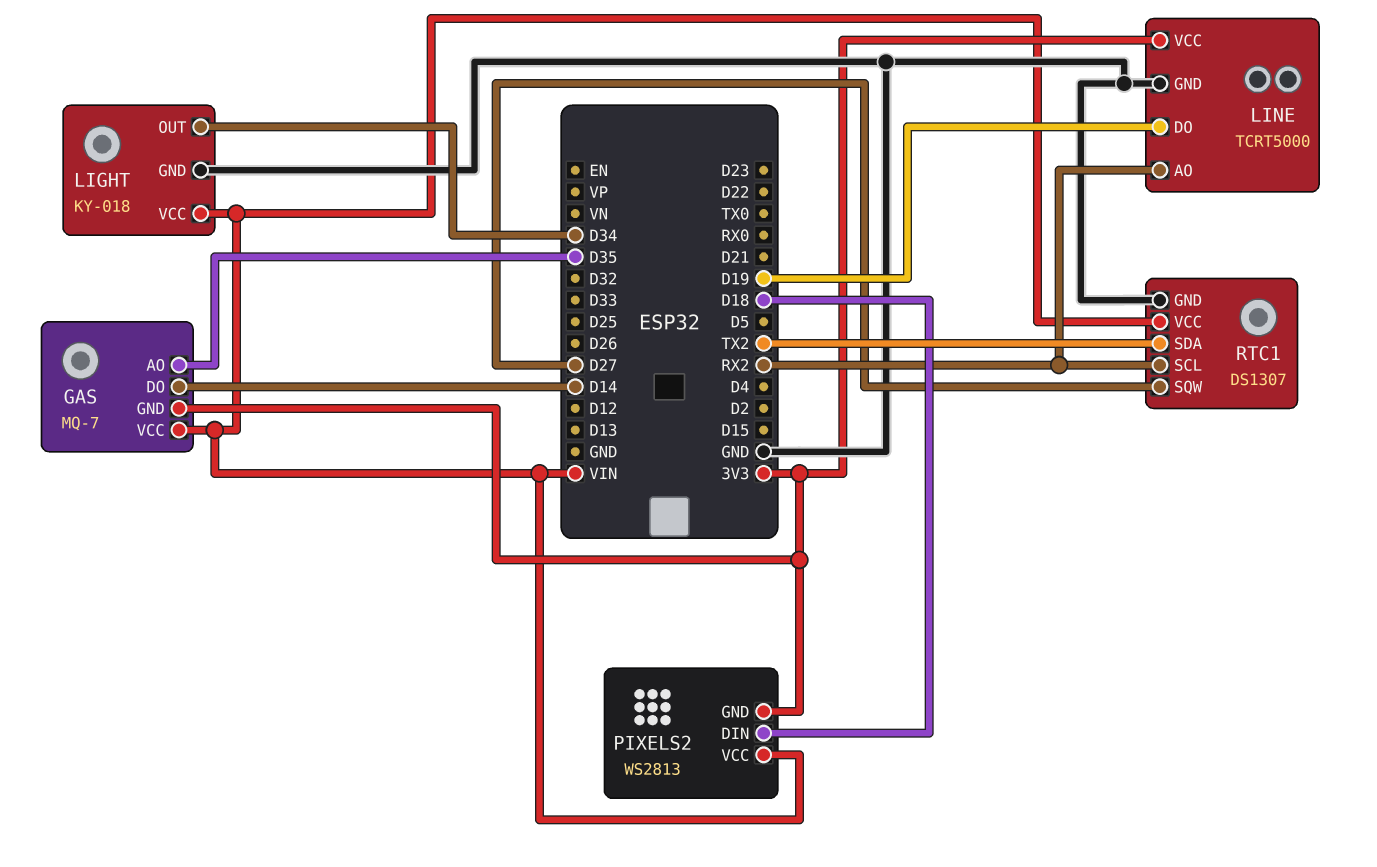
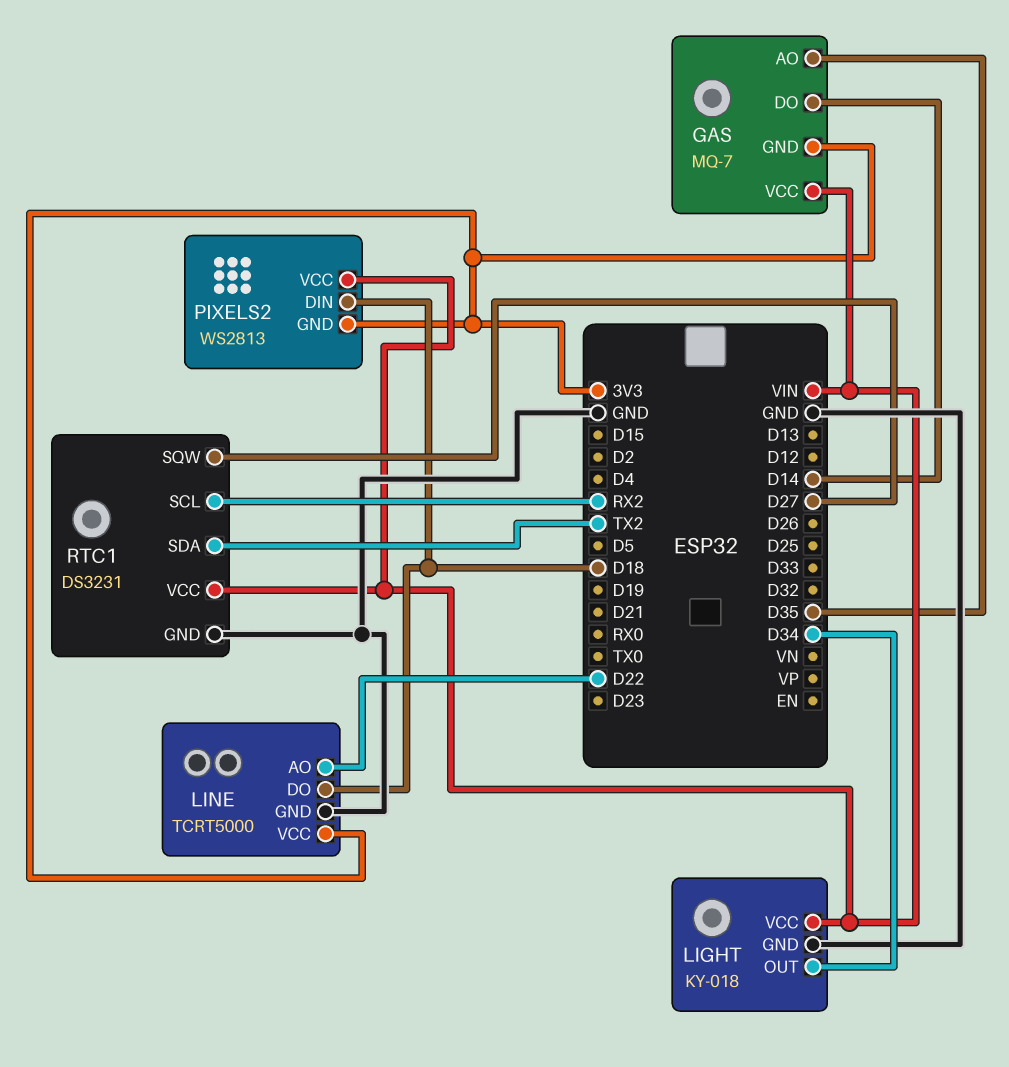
LINE pin AO: RX2 -> D22
LINE pin DO: D19 -> D18
RTC1: DS1307 -> DS3231

